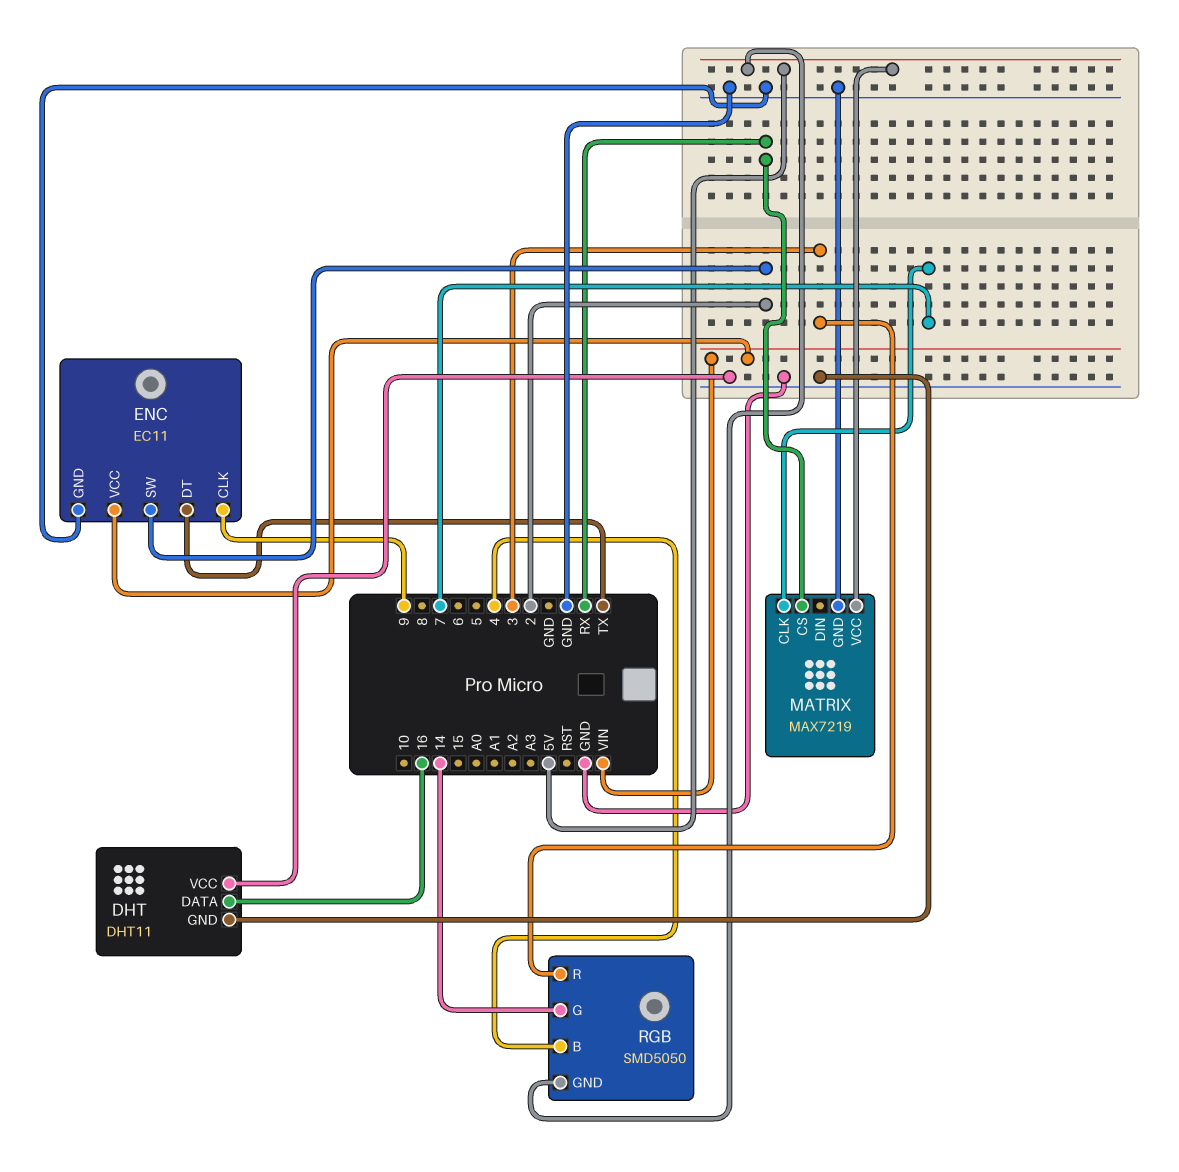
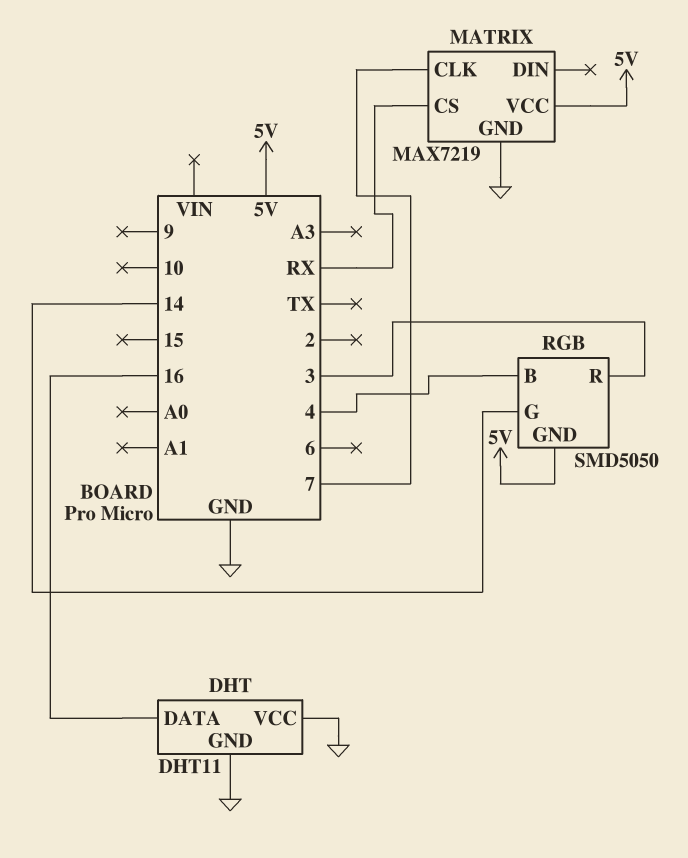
ENC: EC11 -> none
ENC pin CLK: 9 -> none
ENC pin DT: TX -> none
ENC pin GND: GND -> none
ENC pin SW: 2 -> none
ENC pin VCC: VIN -> none

